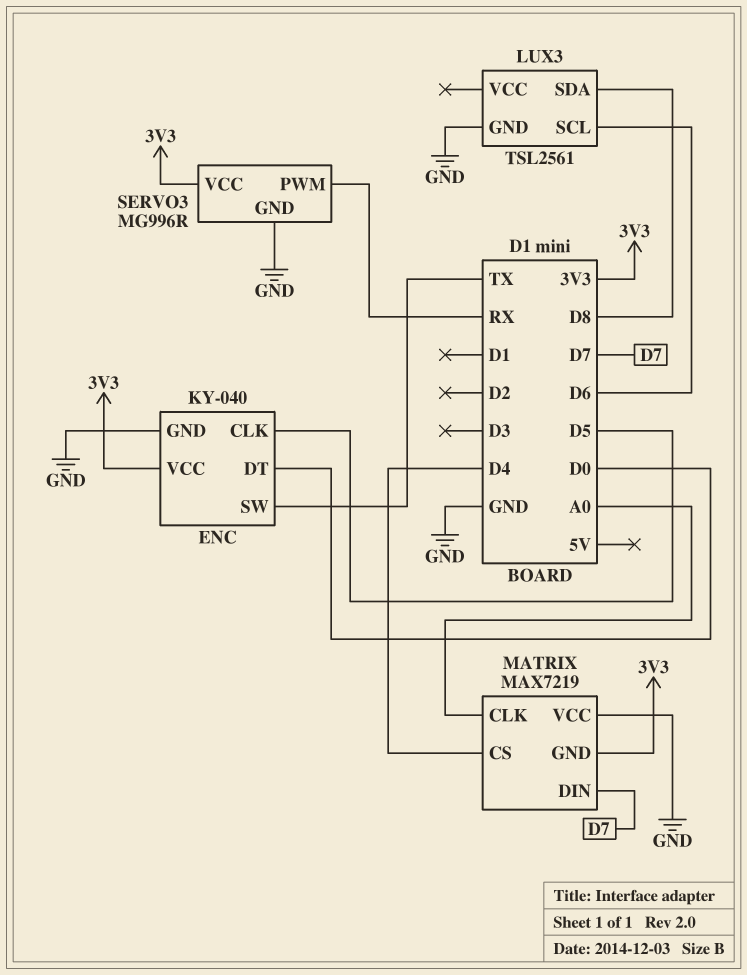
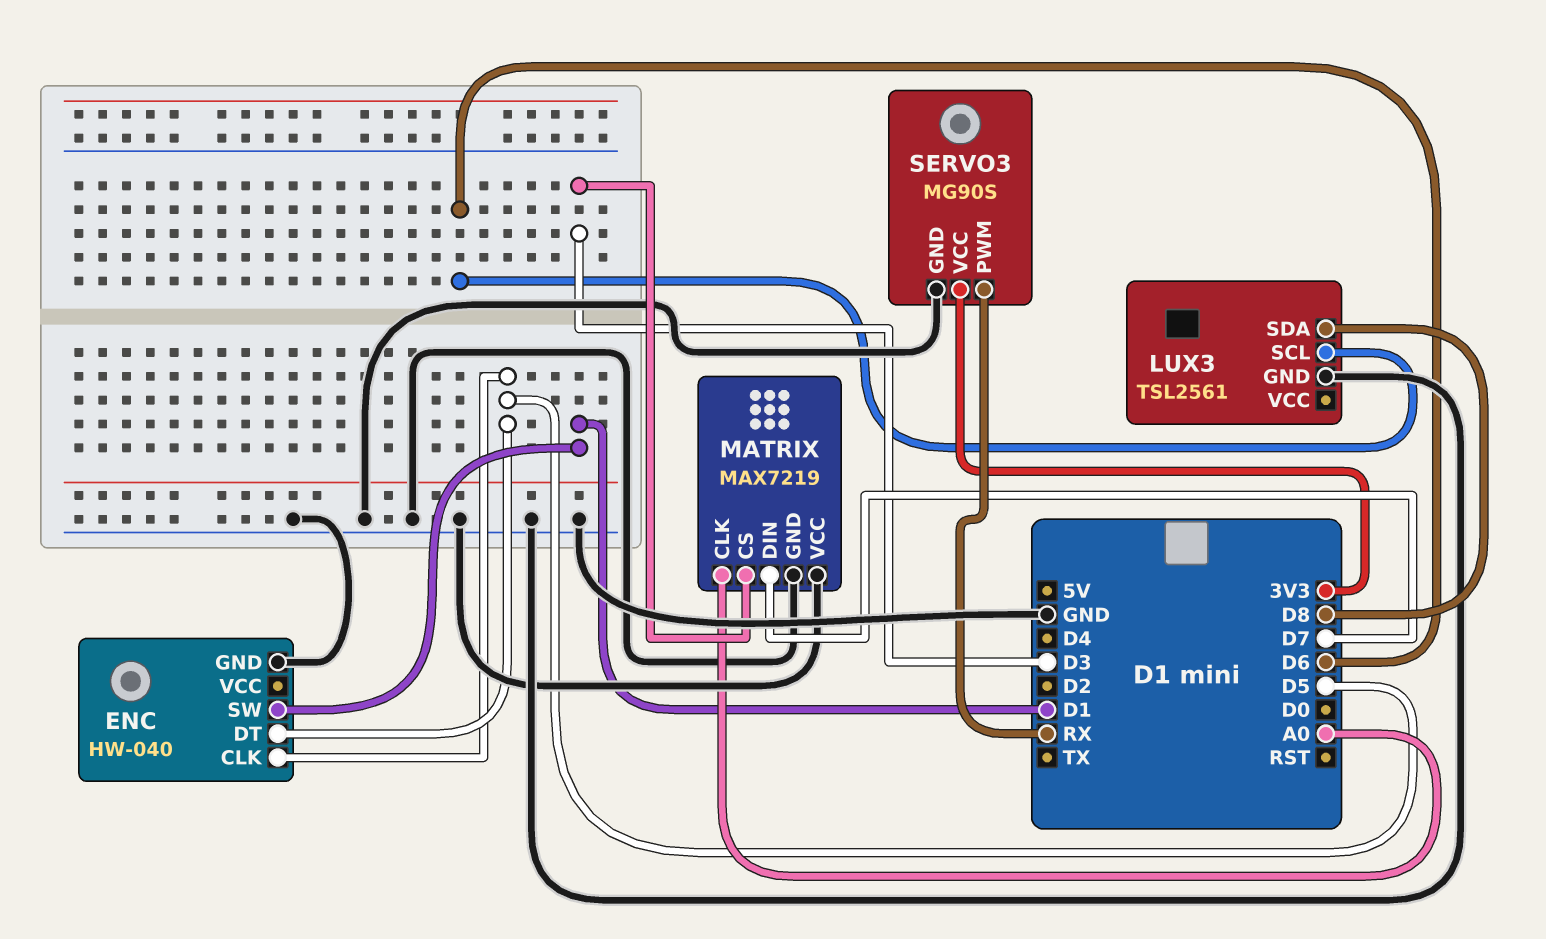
ENC: KY-040 -> HW-040
ENC pin DT: D0 -> D5
ENC pin SW: TX -> D1
ENC pin VCC: 3V3 -> none
MATRIX pin CS: D4 -> D3
MATRIX pin GND: 3V3 -> GND
SERVO3: MG996R -> MG90S

